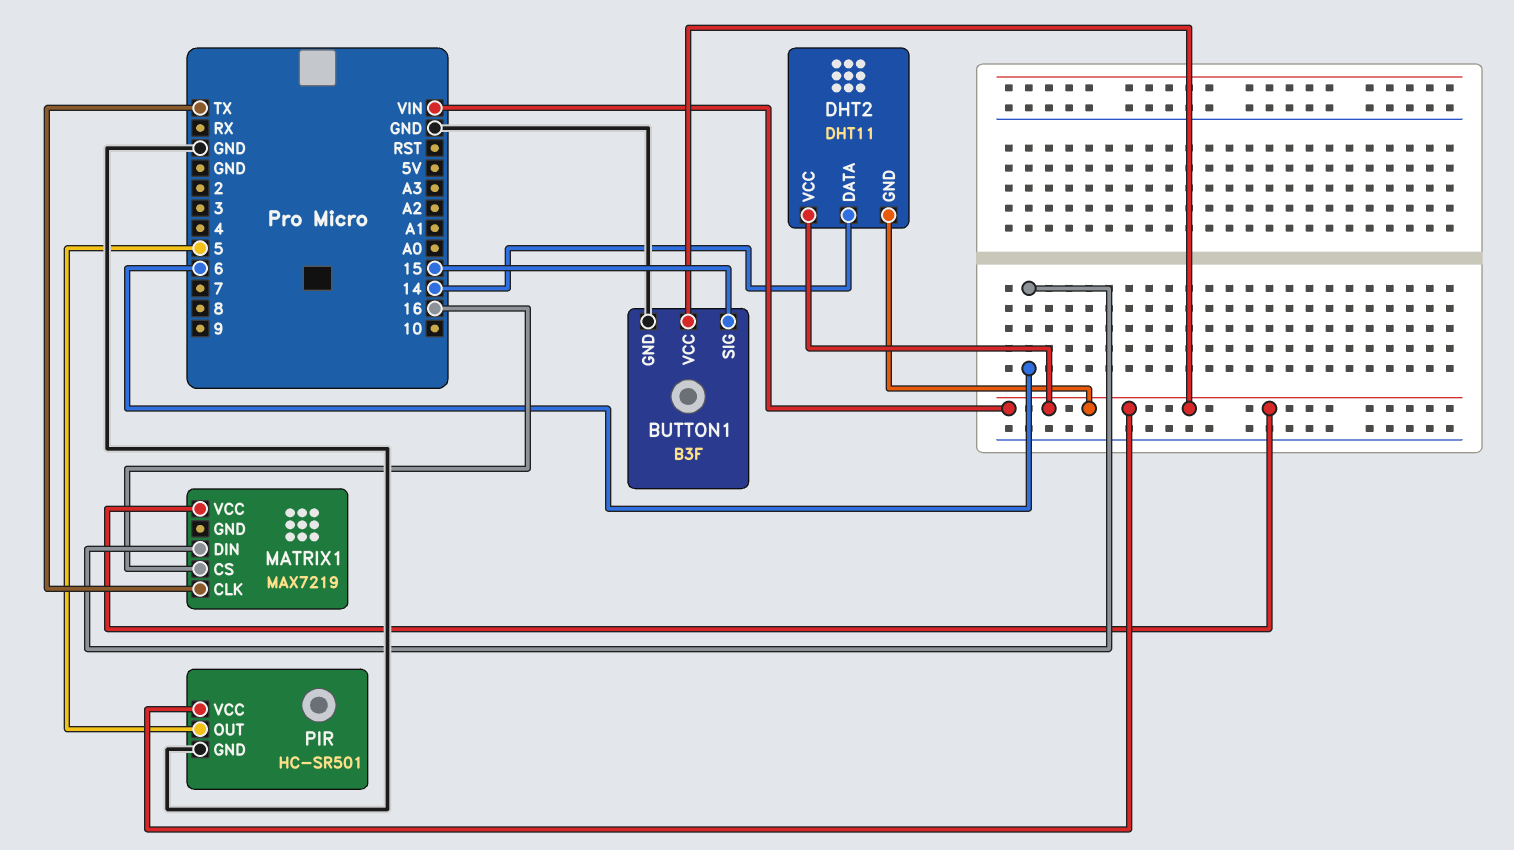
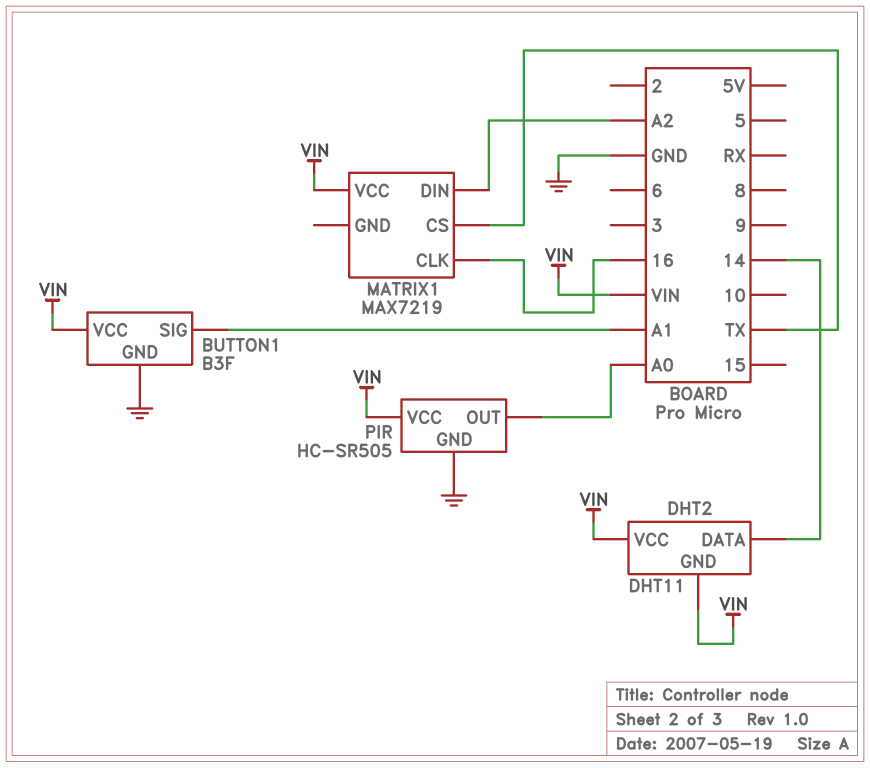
BUTTON1 pin SIG: 15 -> A1
MATRIX1 pin CLK: TX -> 16
MATRIX1 pin CS: 16 -> TX
MATRIX1 pin DIN: 6 -> A2
PIR: HC-SR501 -> HC-SR505
PIR pin OUT: 5 -> A0

